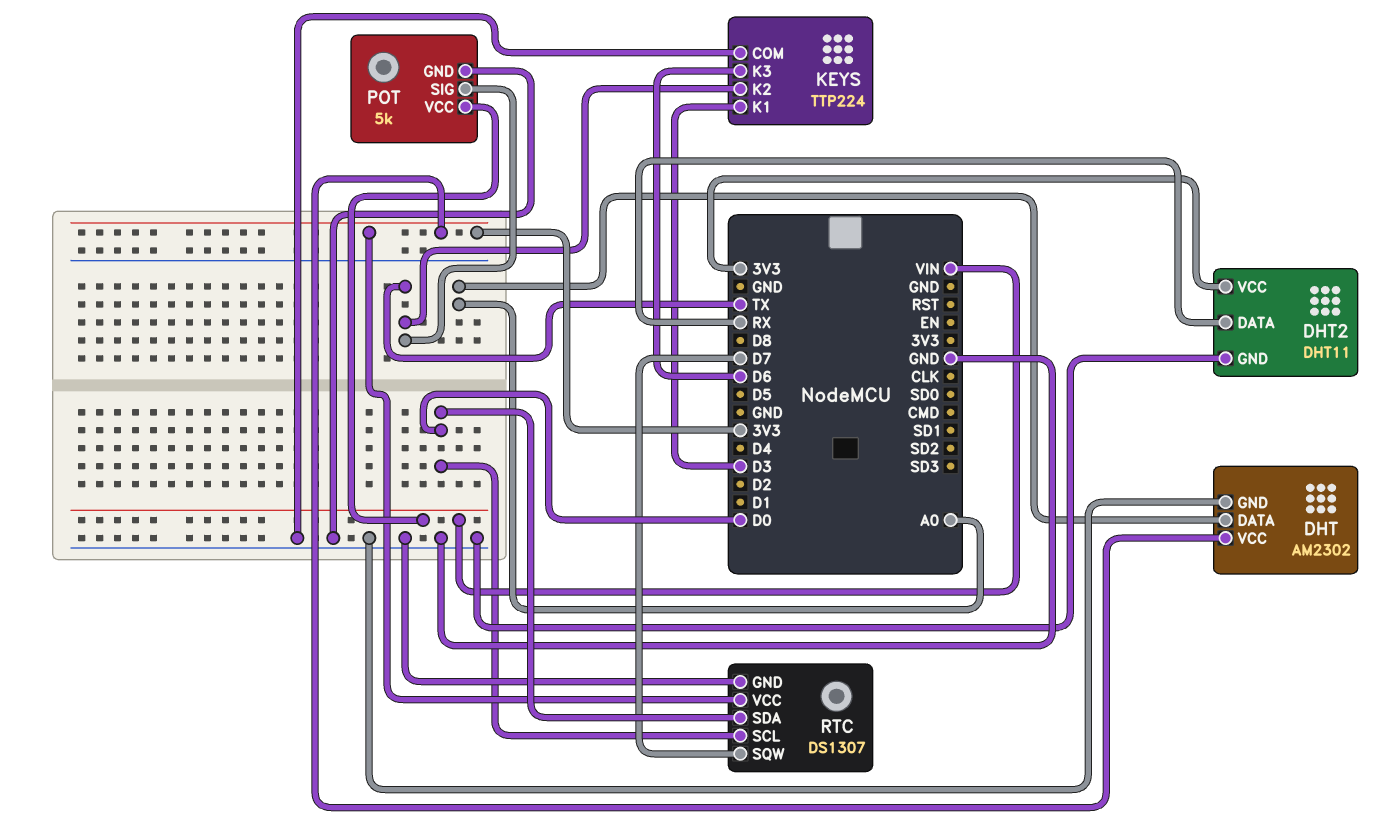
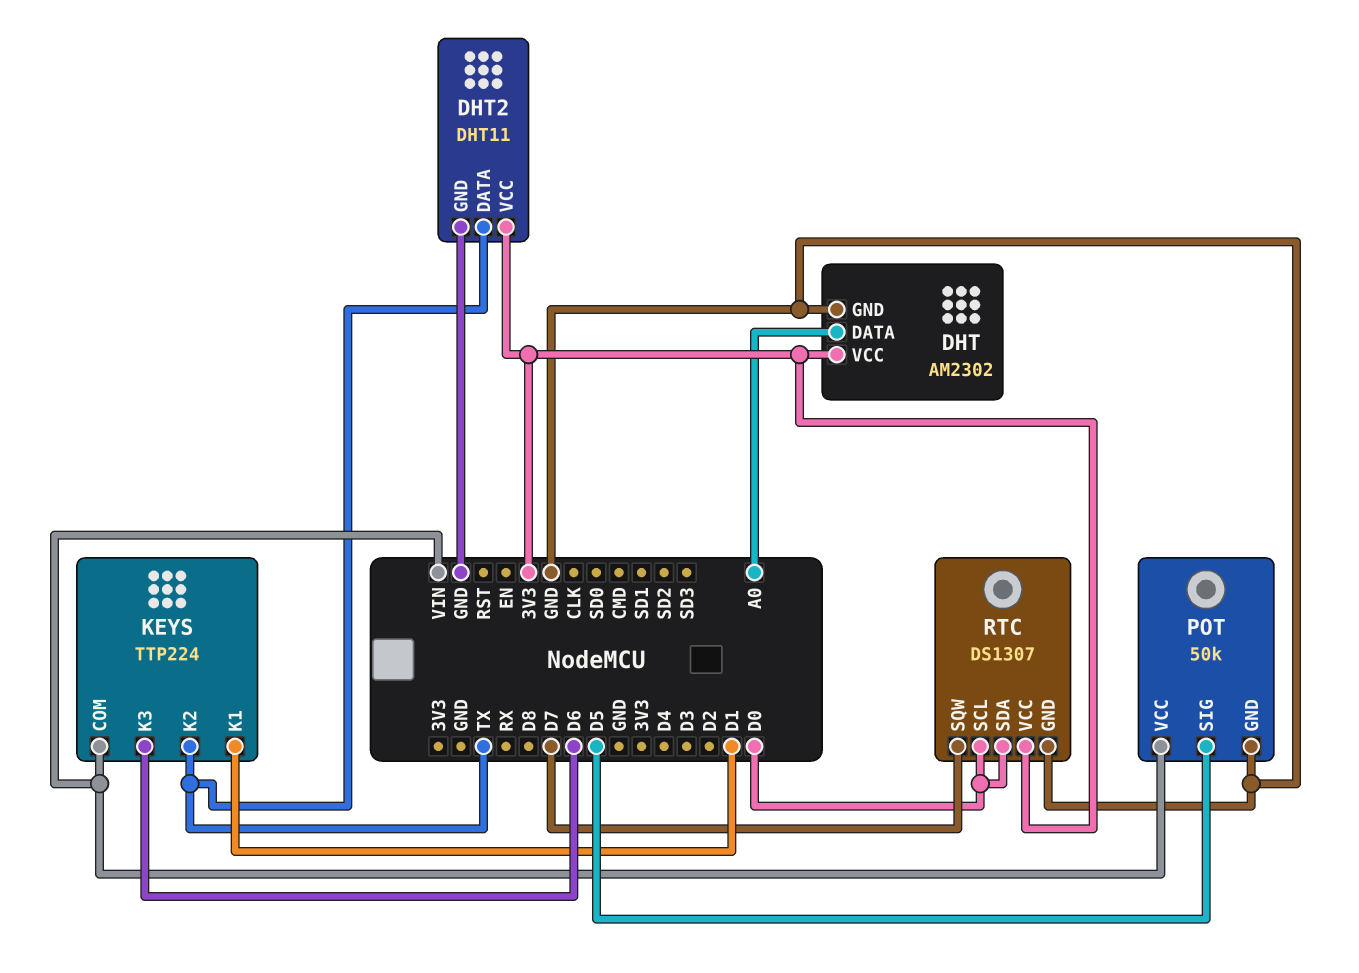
DHT2 pin DATA: RX -> TX
KEYS pin COM: GND -> VIN
KEYS pin K1: D3 -> D1
POT: 5k -> 50k
POT pin SIG: TX -> D5

